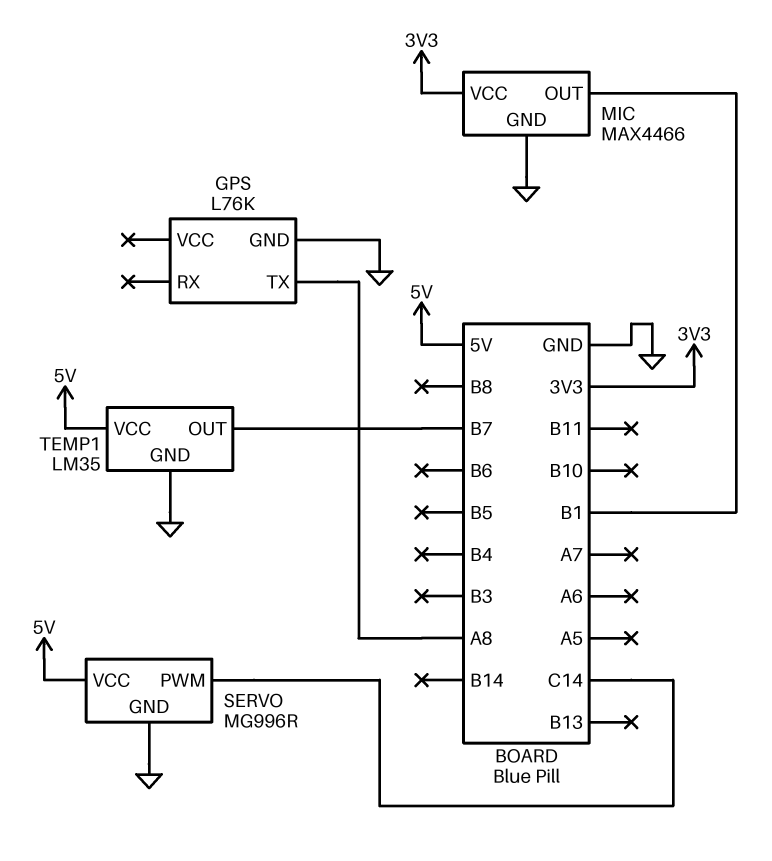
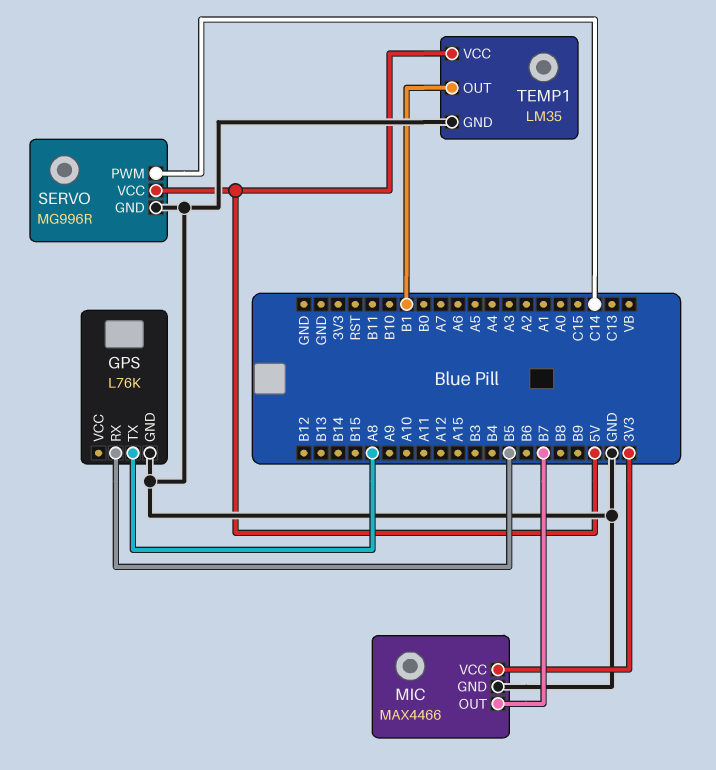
GPS pin RX: none -> B5
MIC pin OUT: B1 -> B7
TEMP1 pin OUT: B7 -> B1

